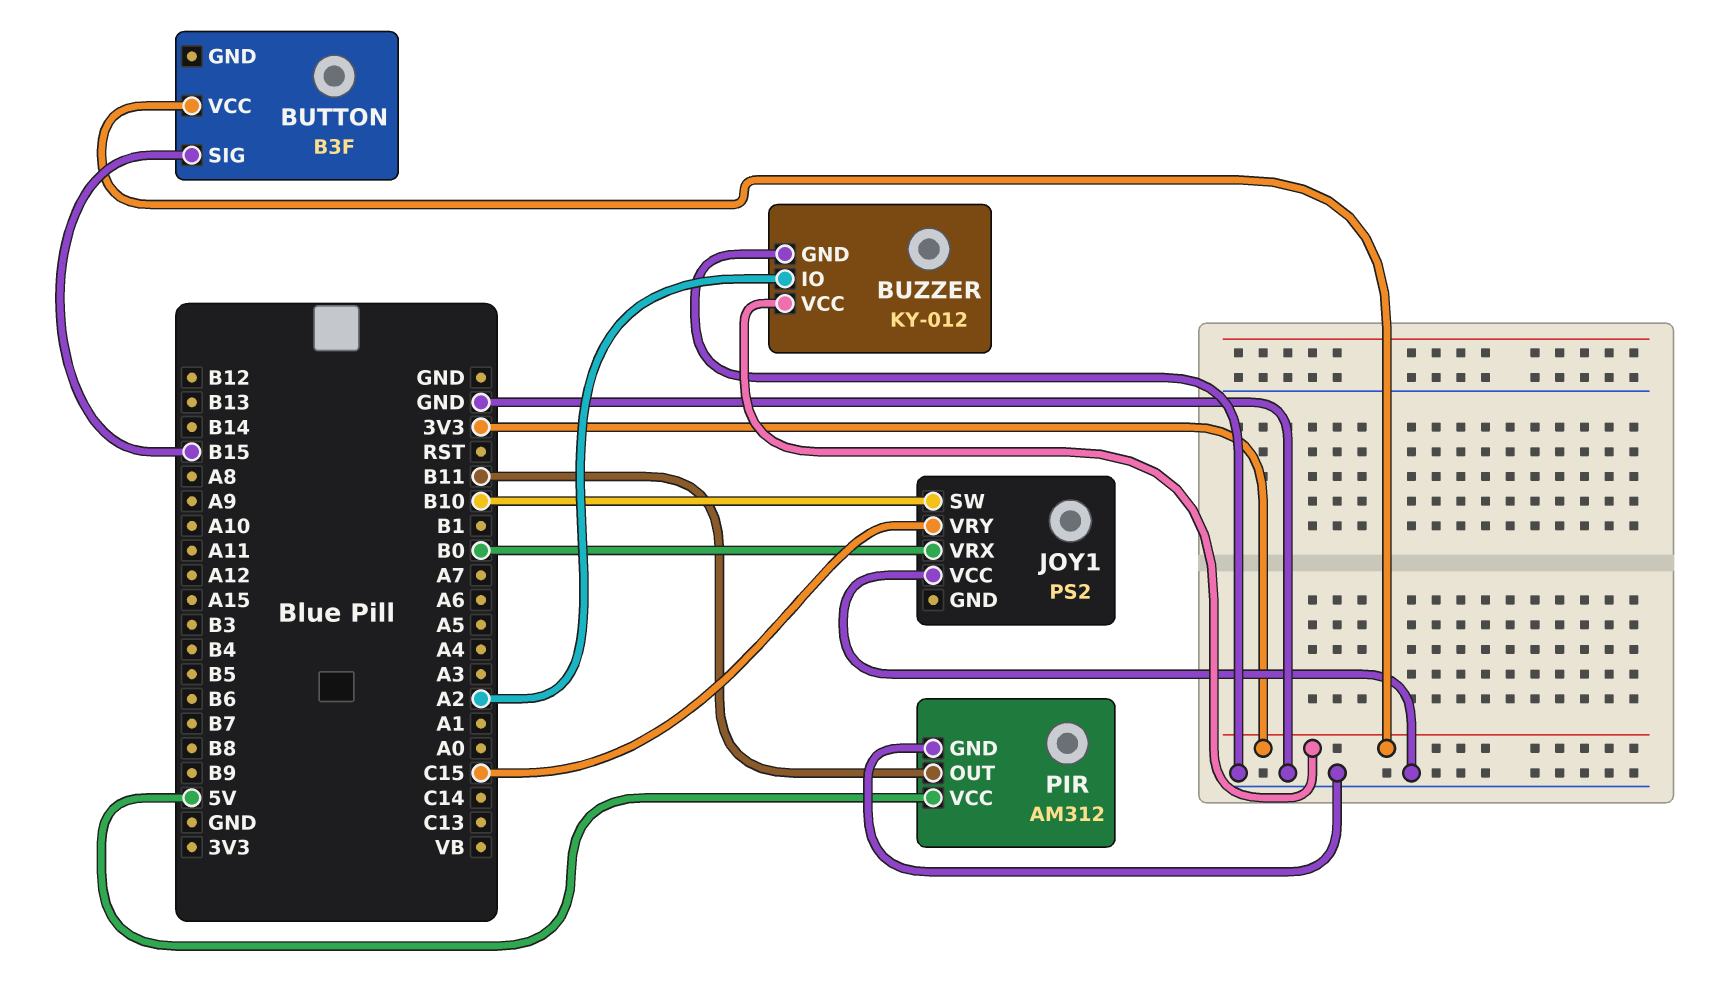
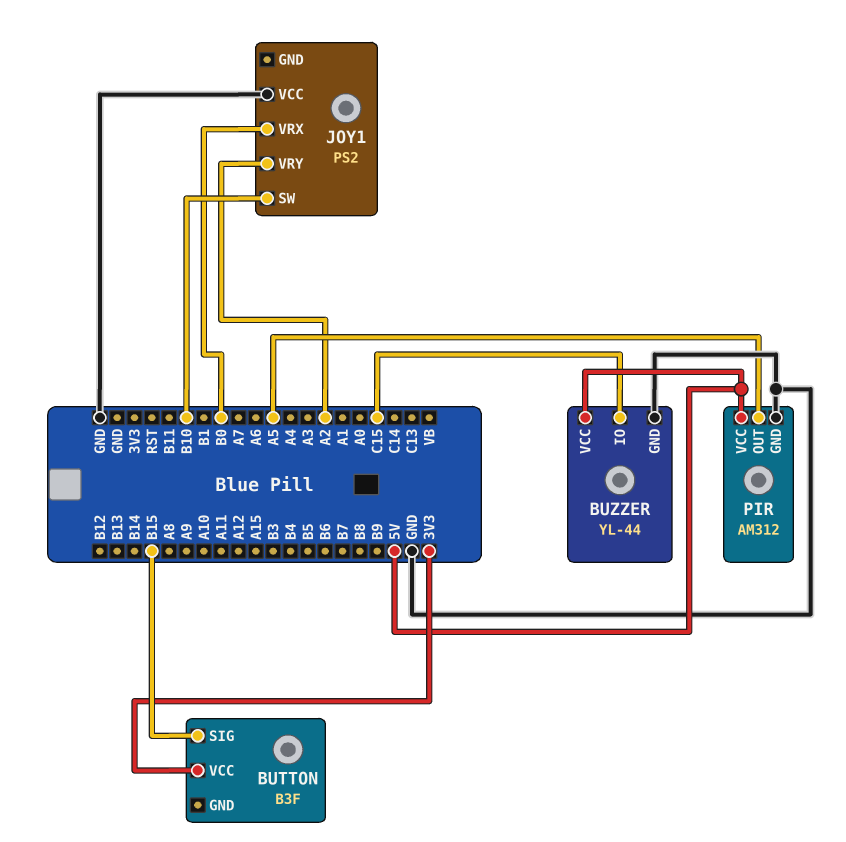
BUZZER: KY-012 -> YL-44
BUZZER pin IO: A2 -> C15
BUZZER pin VCC: 3V3 -> 5V
JOY1 pin VRY: C15 -> A2
PIR pin OUT: B11 -> A5

